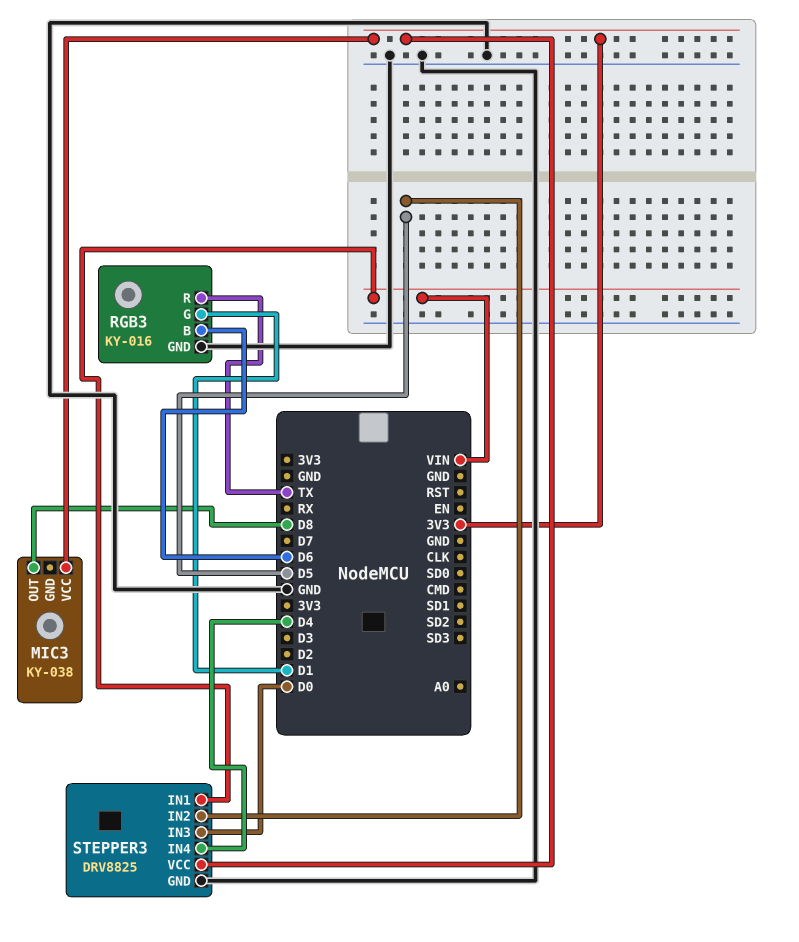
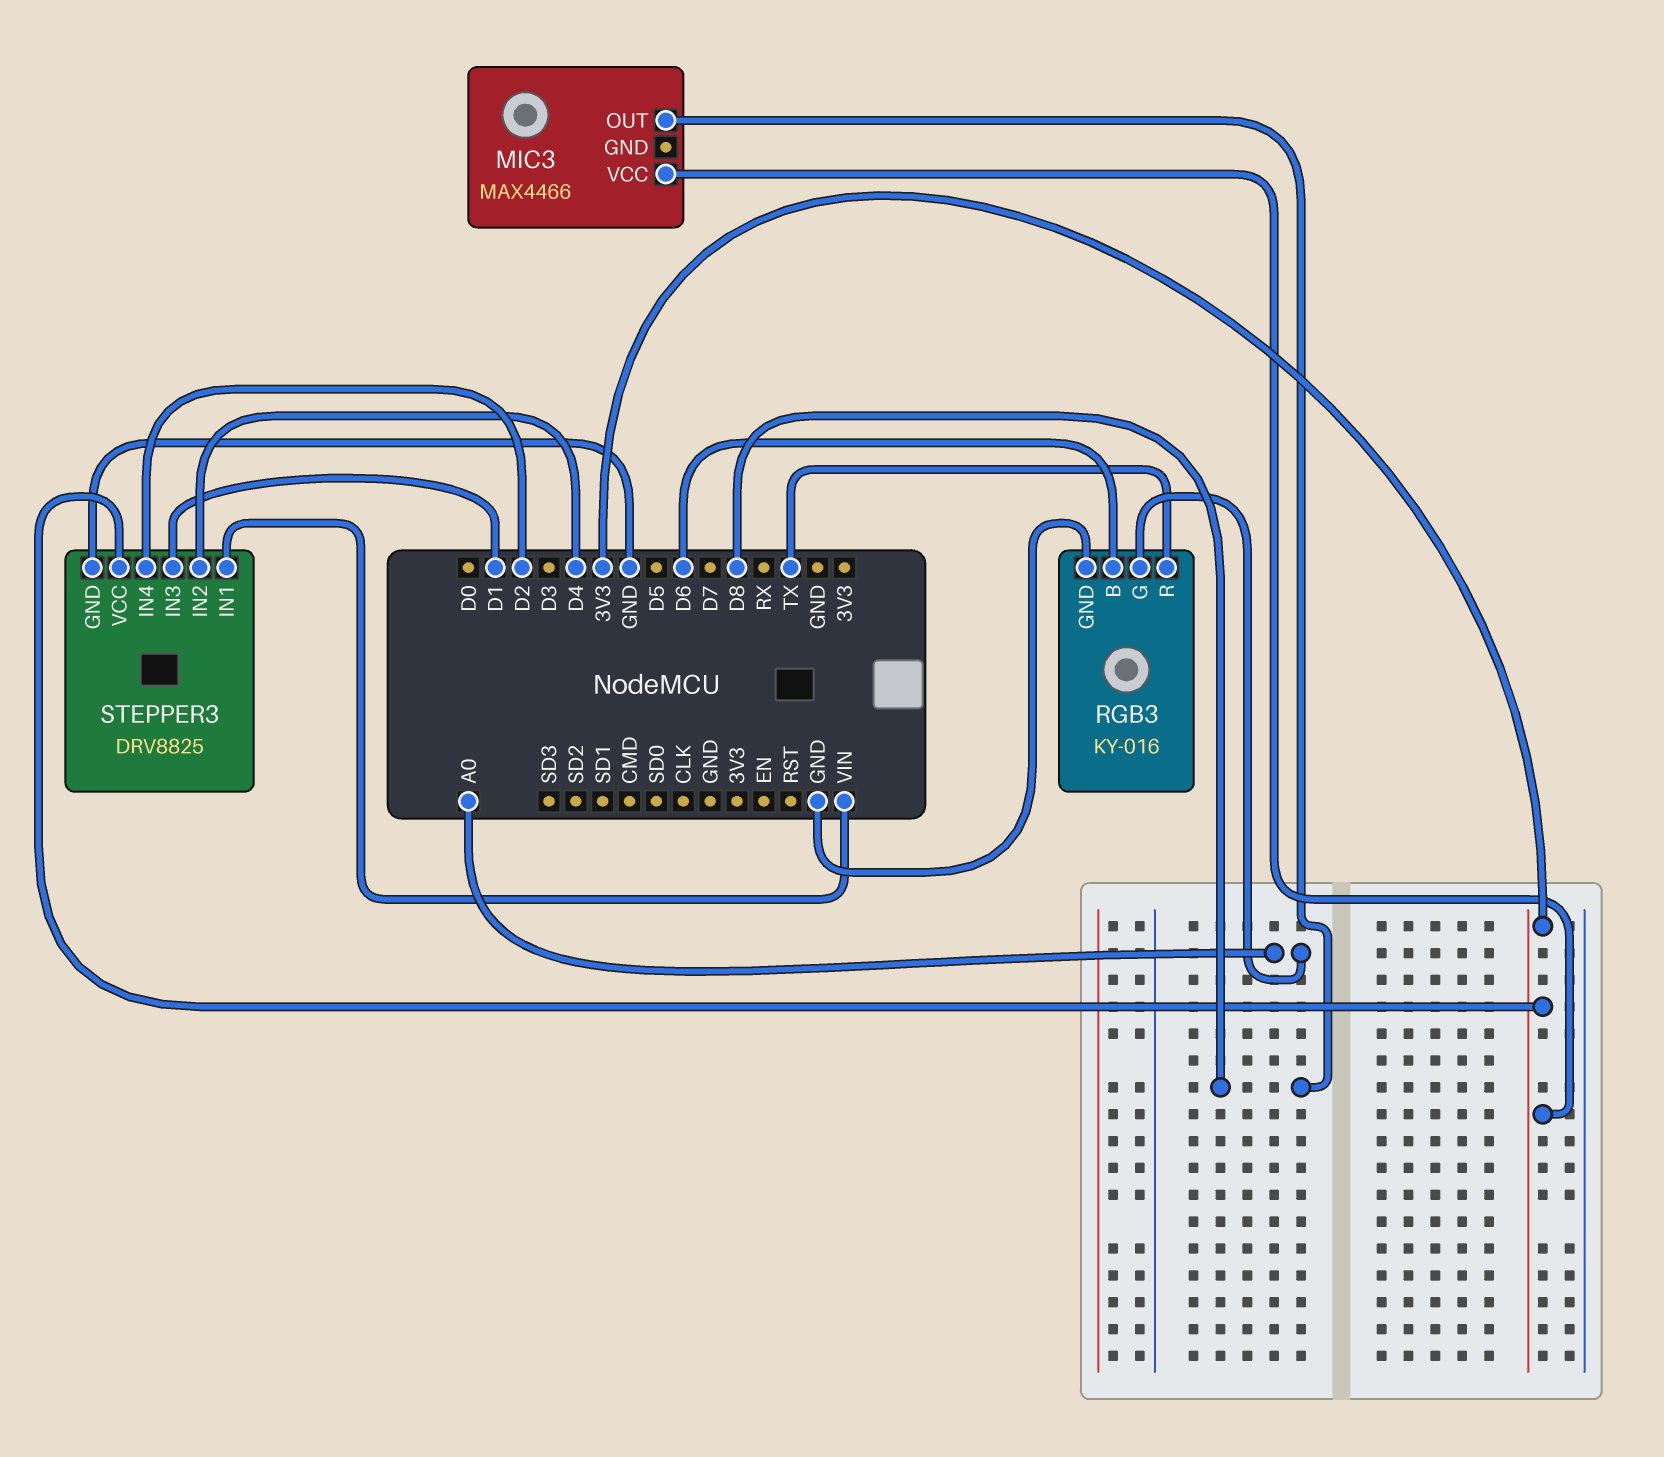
MIC3: KY-038 -> MAX4466
RGB3 pin G: D1 -> A0
STEPPER3 pin IN2: D5 -> D4
STEPPER3 pin IN3: D0 -> D1
STEPPER3 pin IN4: D4 -> D2

